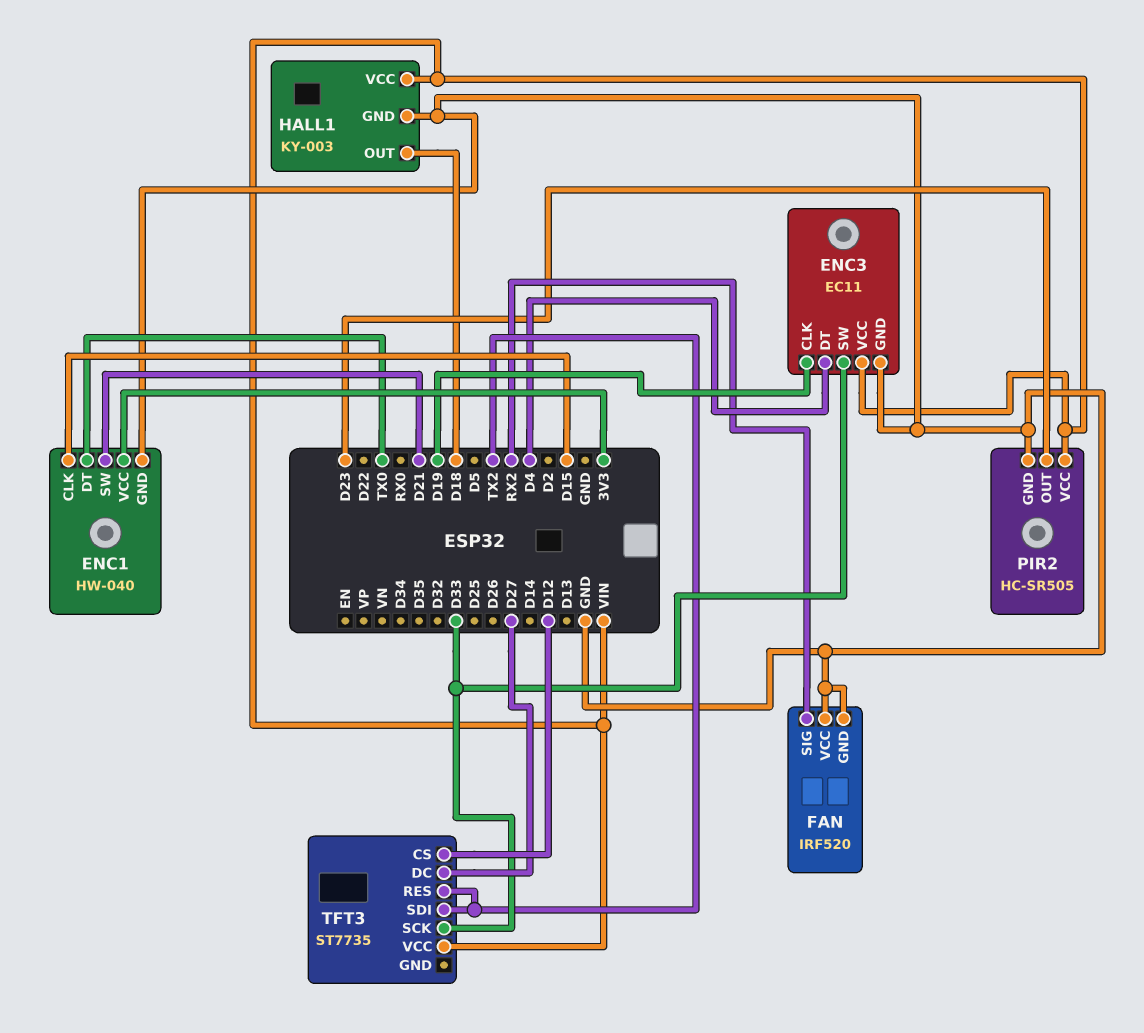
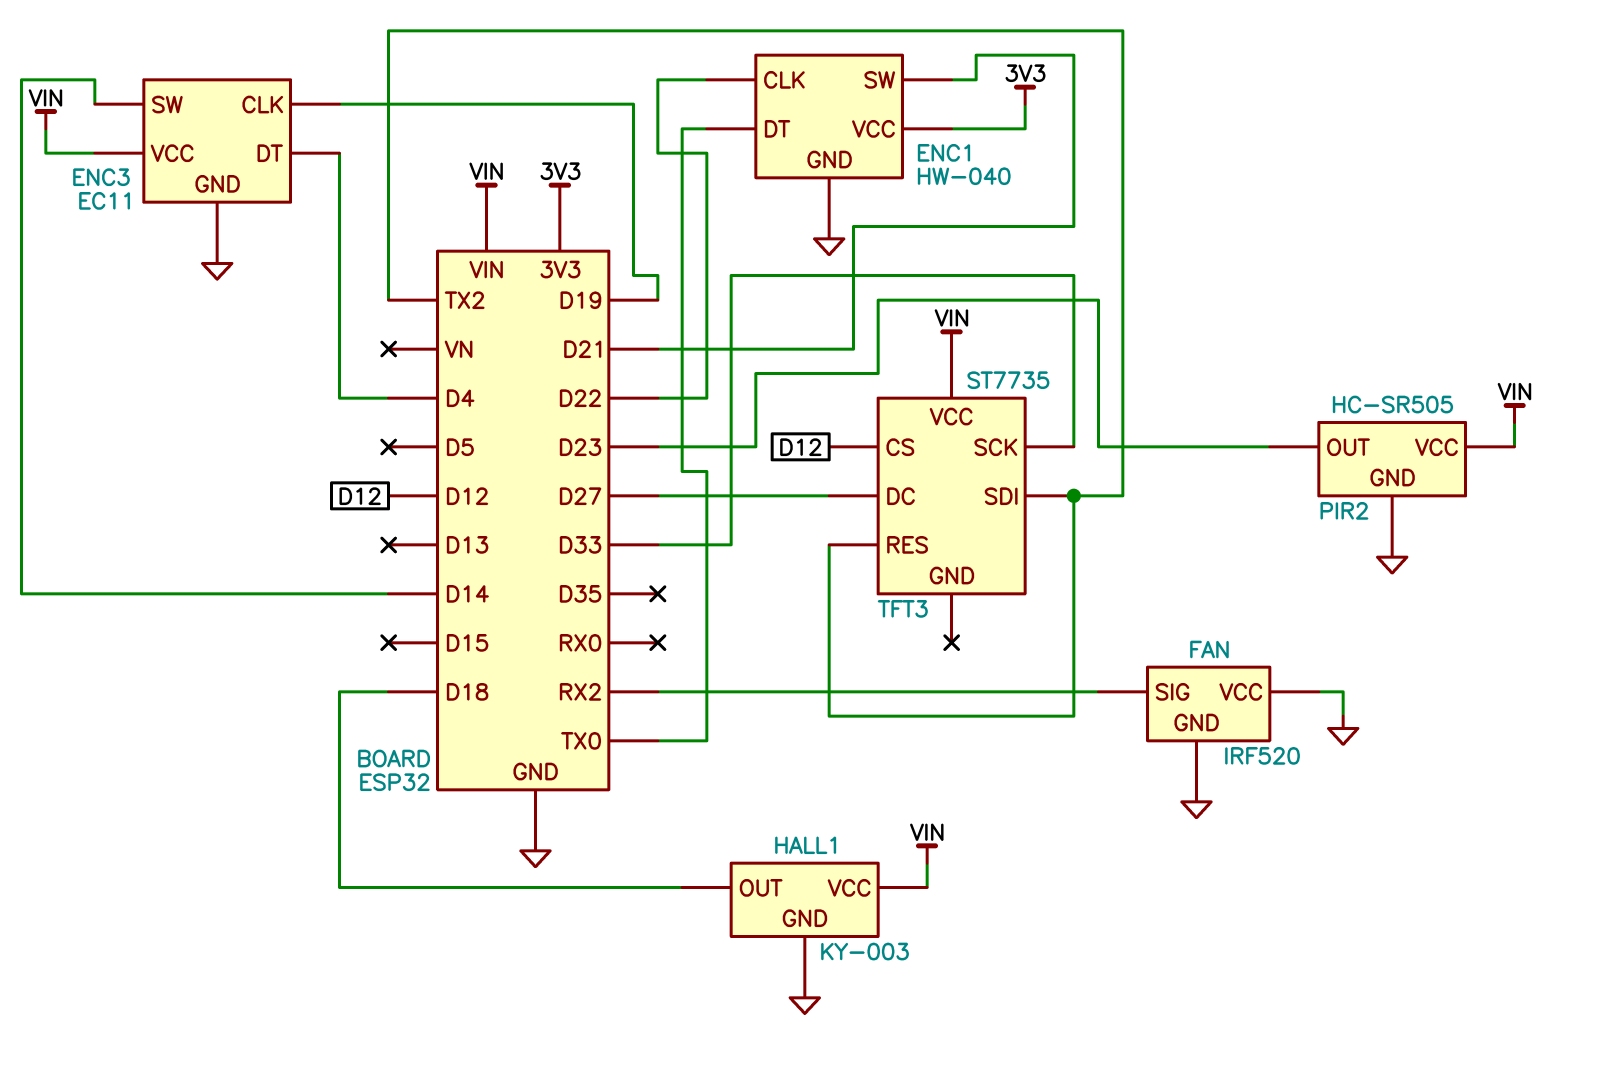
ENC1 pin CLK: D15 -> D22
ENC3 pin SW: D33 -> D14

